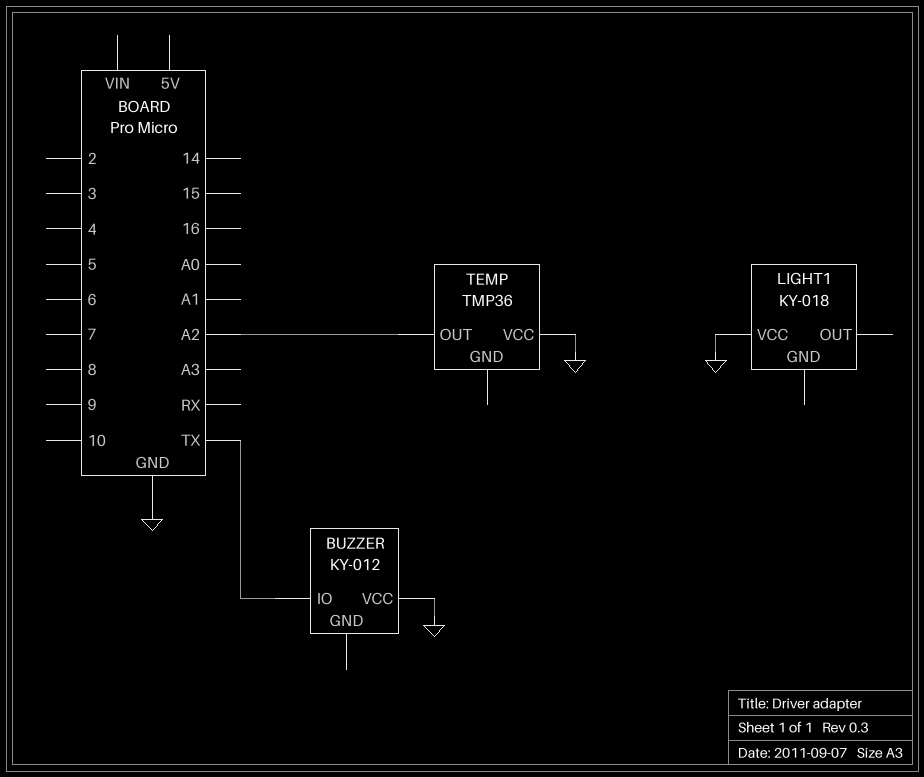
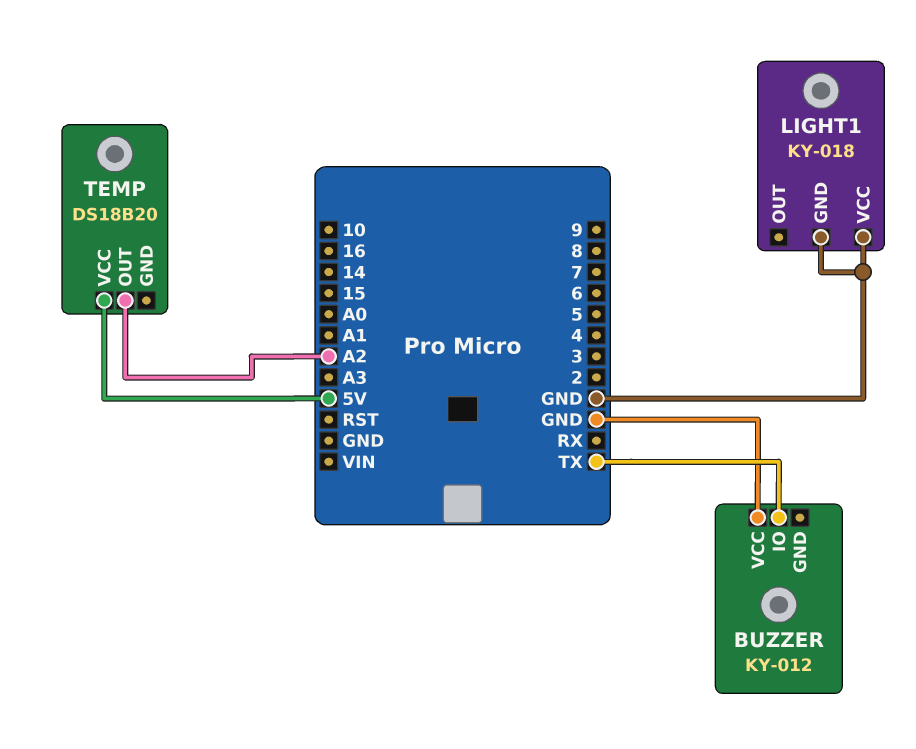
LIGHT1 pin GND: none -> GND
TEMP: TMP36 -> DS18B20
TEMP pin VCC: GND -> 5V

